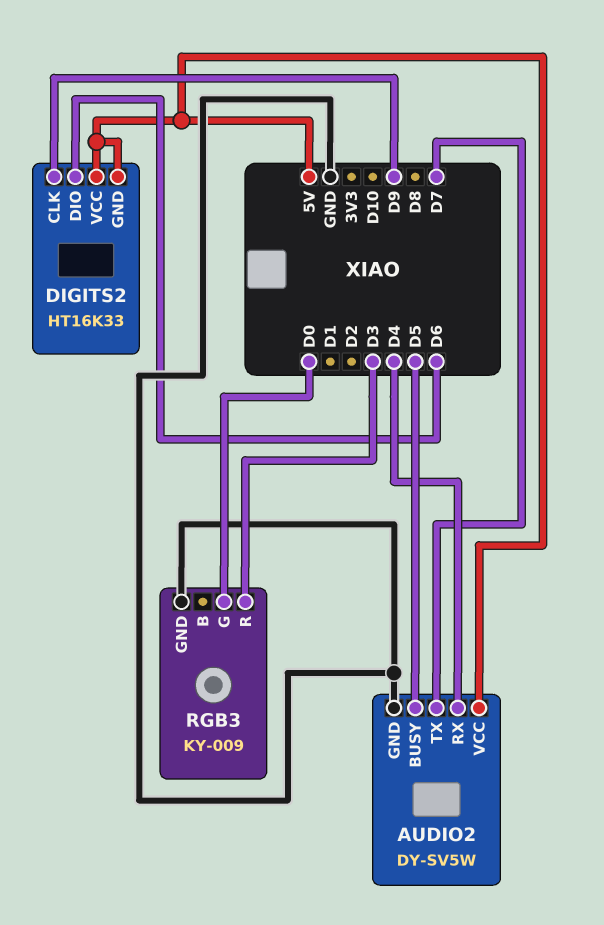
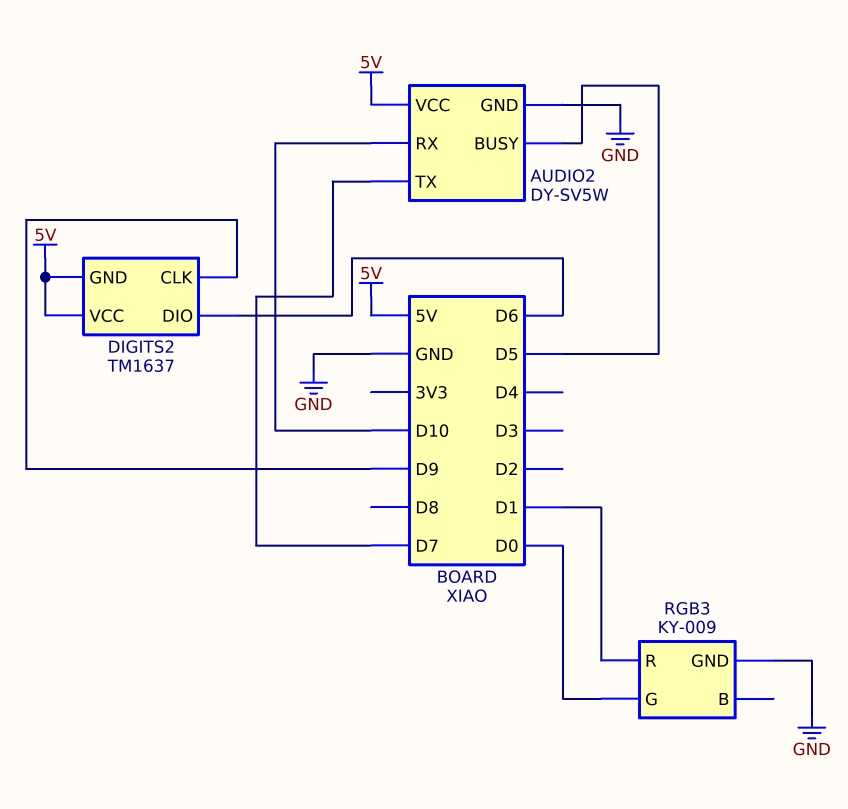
AUDIO2 pin RX: D4 -> D10
DIGITS2: HT16K33 -> TM1637
RGB3 pin R: D3 -> D1

